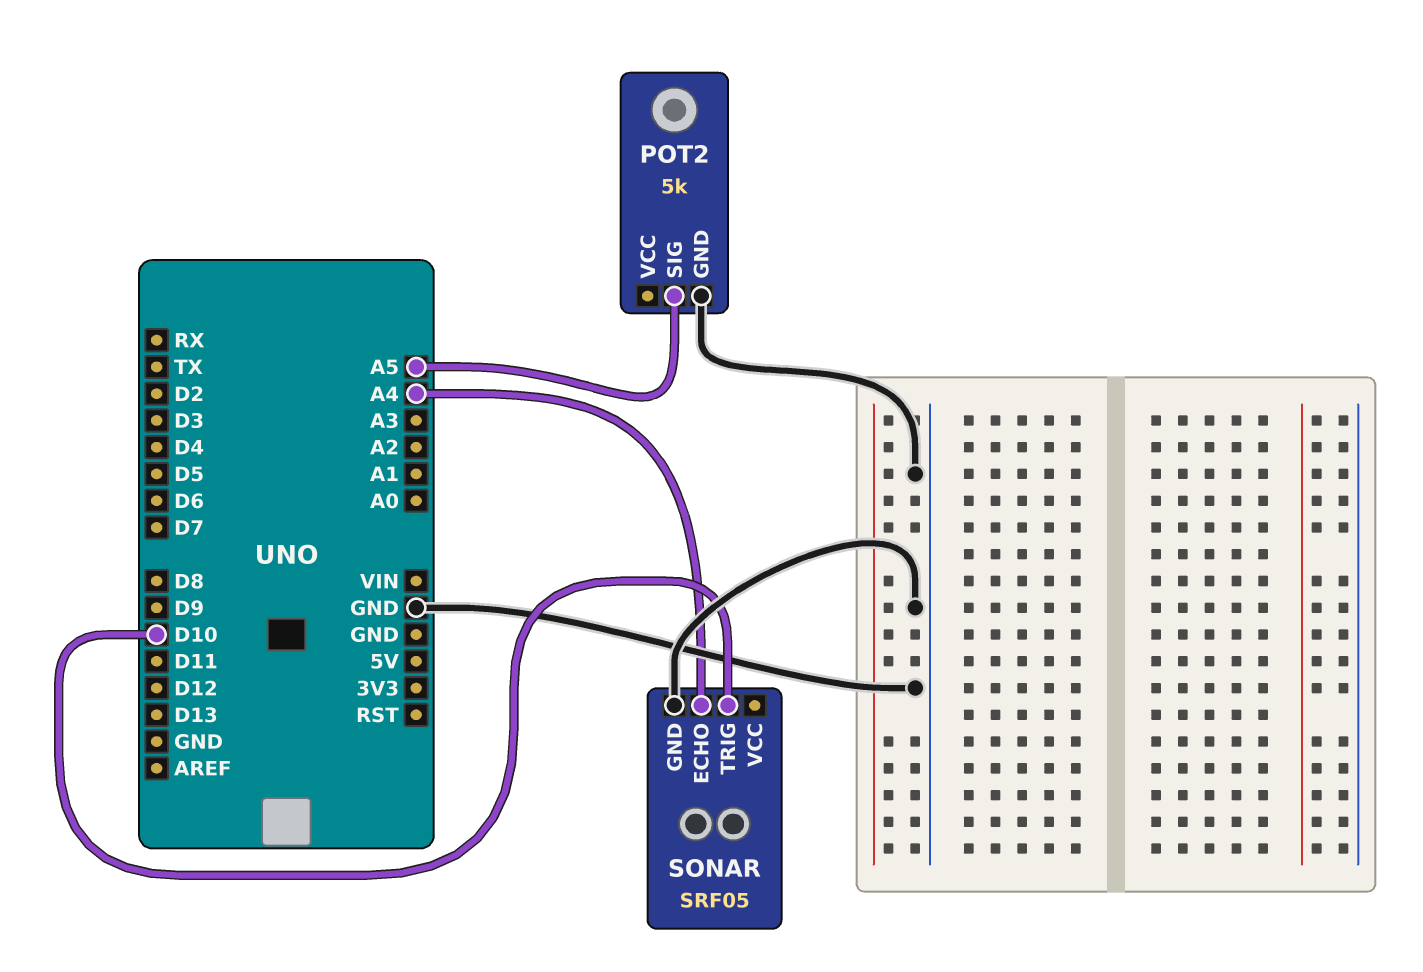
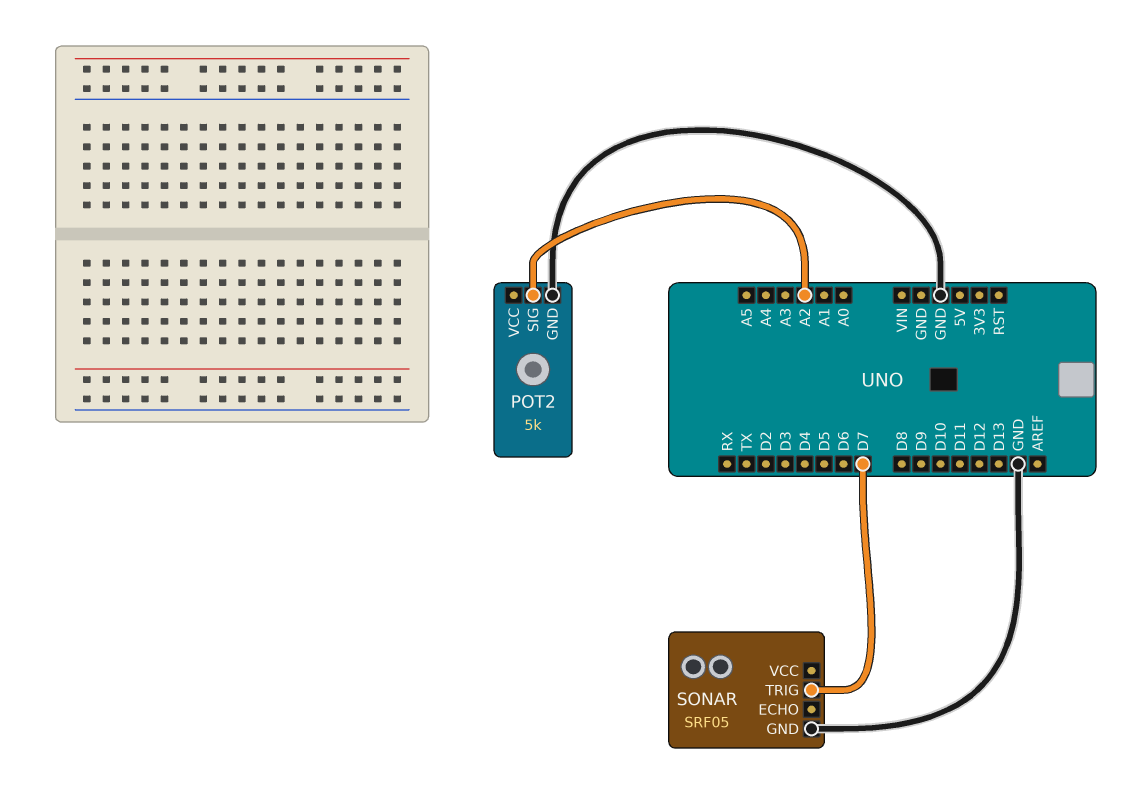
POT2 pin SIG: A5 -> A2
SONAR pin ECHO: A4 -> none
SONAR pin TRIG: D10 -> D7

